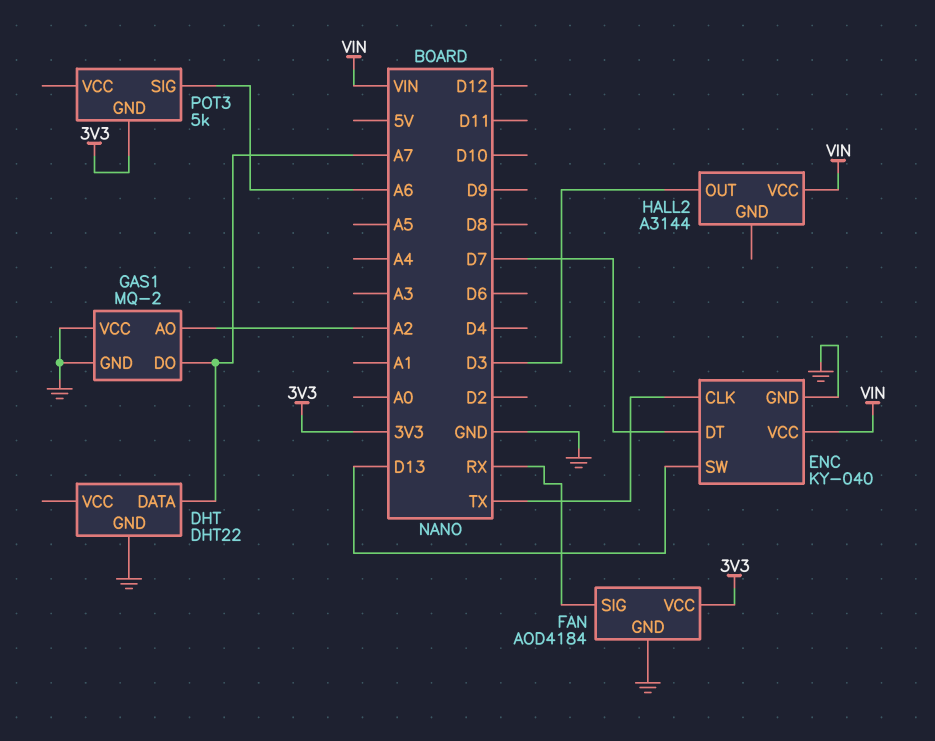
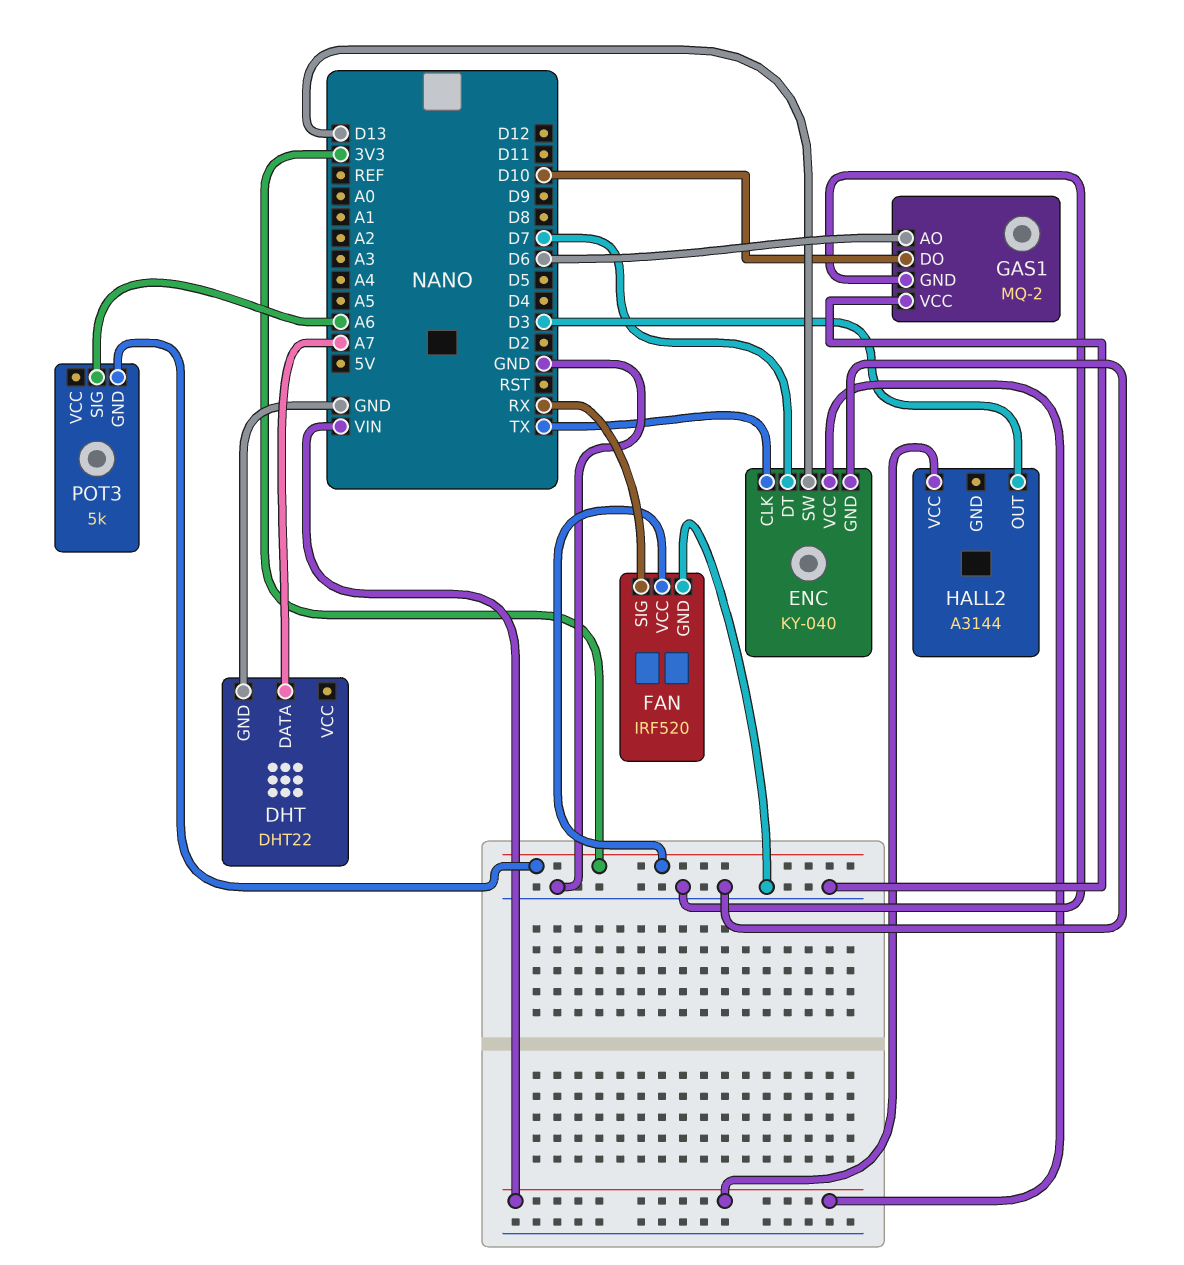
FAN: AOD4184 -> IRF520
GAS1 pin AO: A2 -> D6
GAS1 pin DO: A7 -> D10

